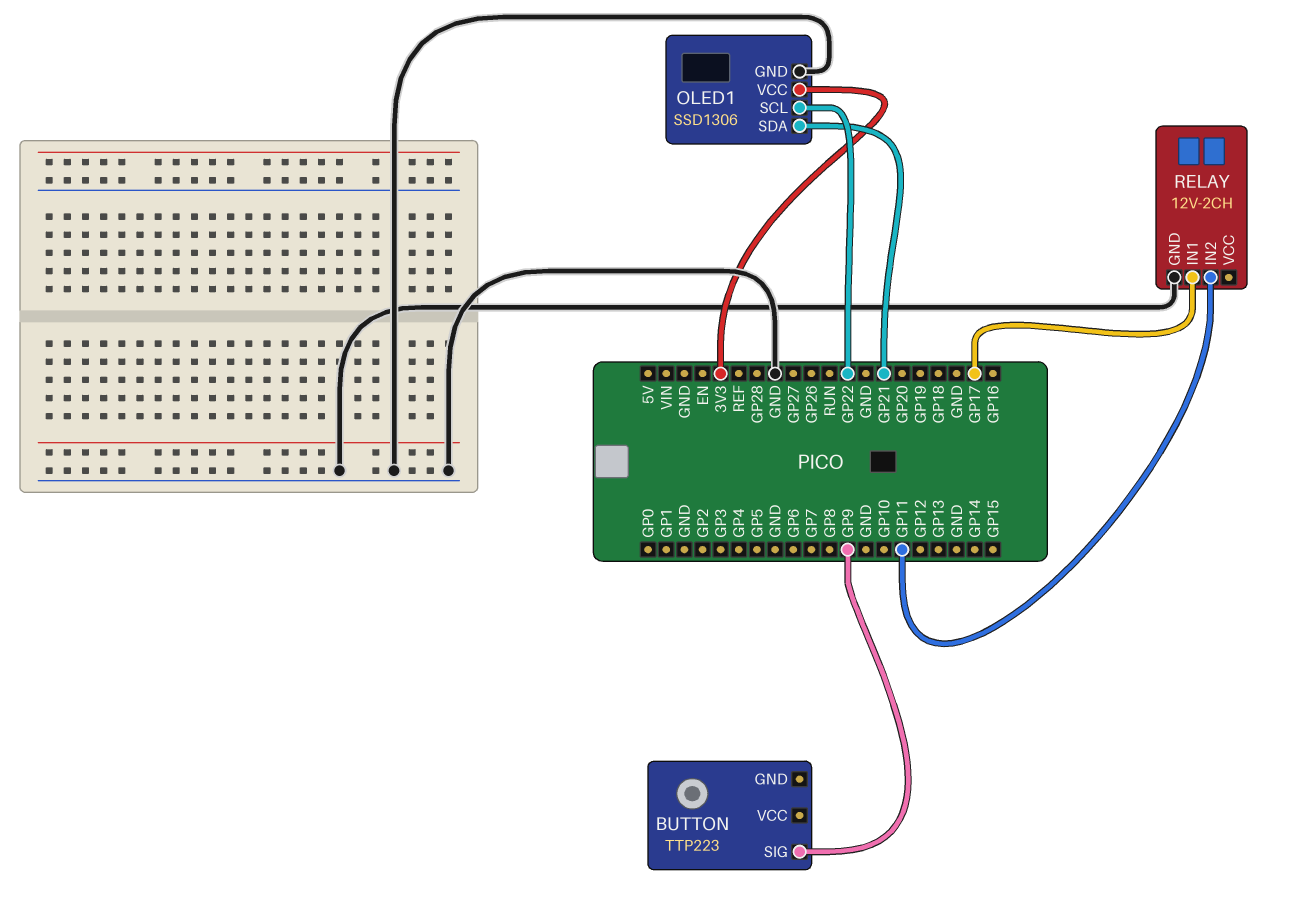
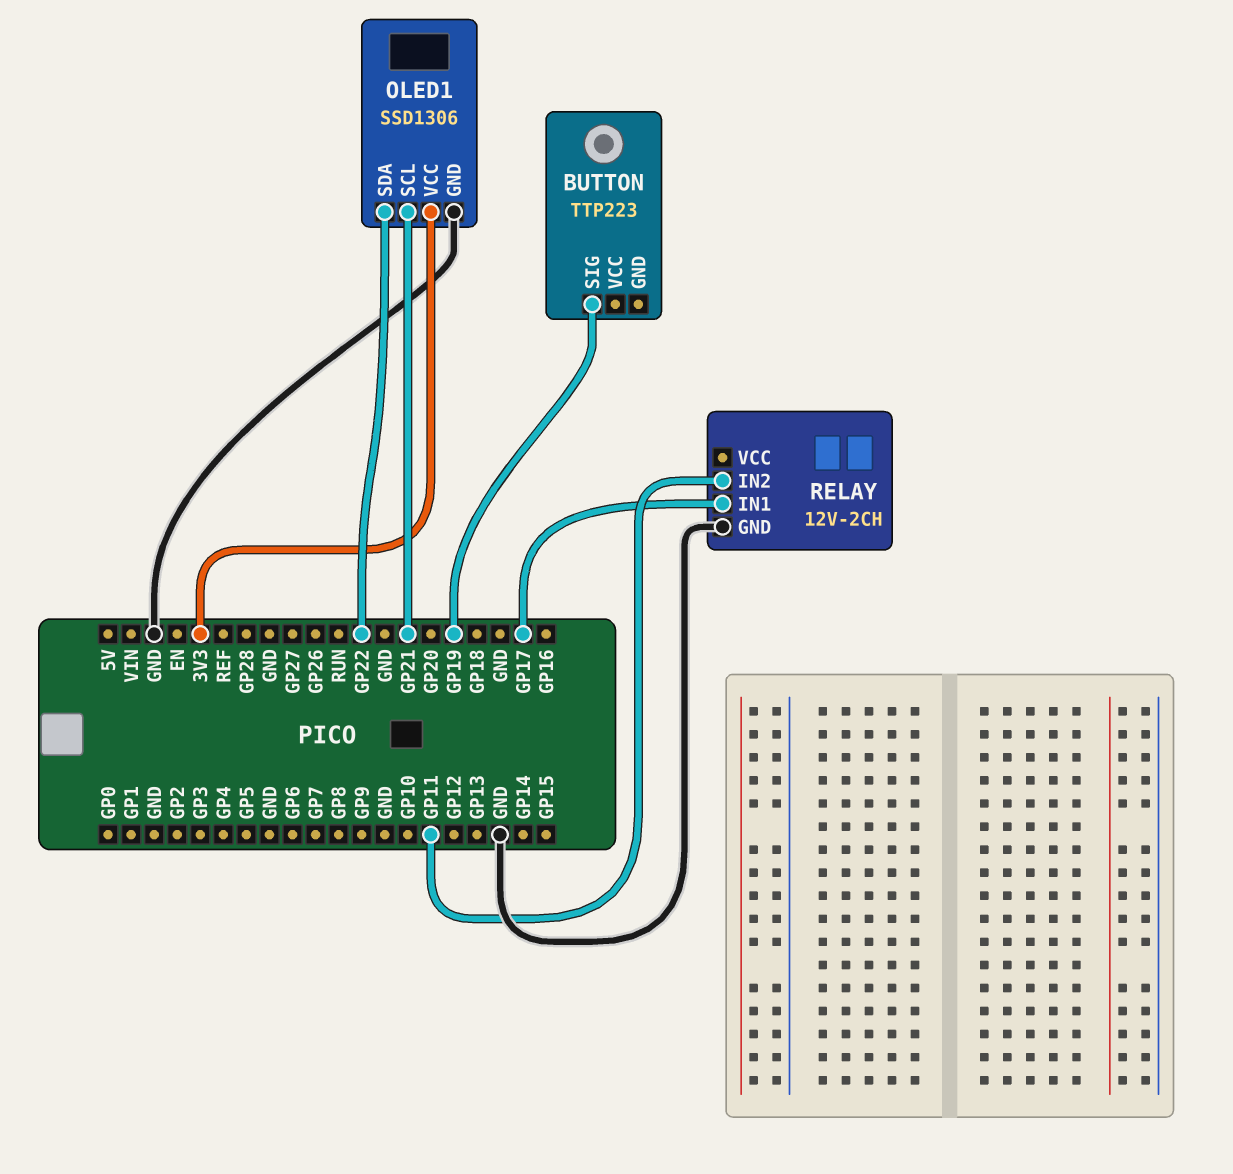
BUTTON pin SIG: GP9 -> GP19
OLED1 pin SCL: GP22 -> GP21
OLED1 pin SDA: GP21 -> GP22

